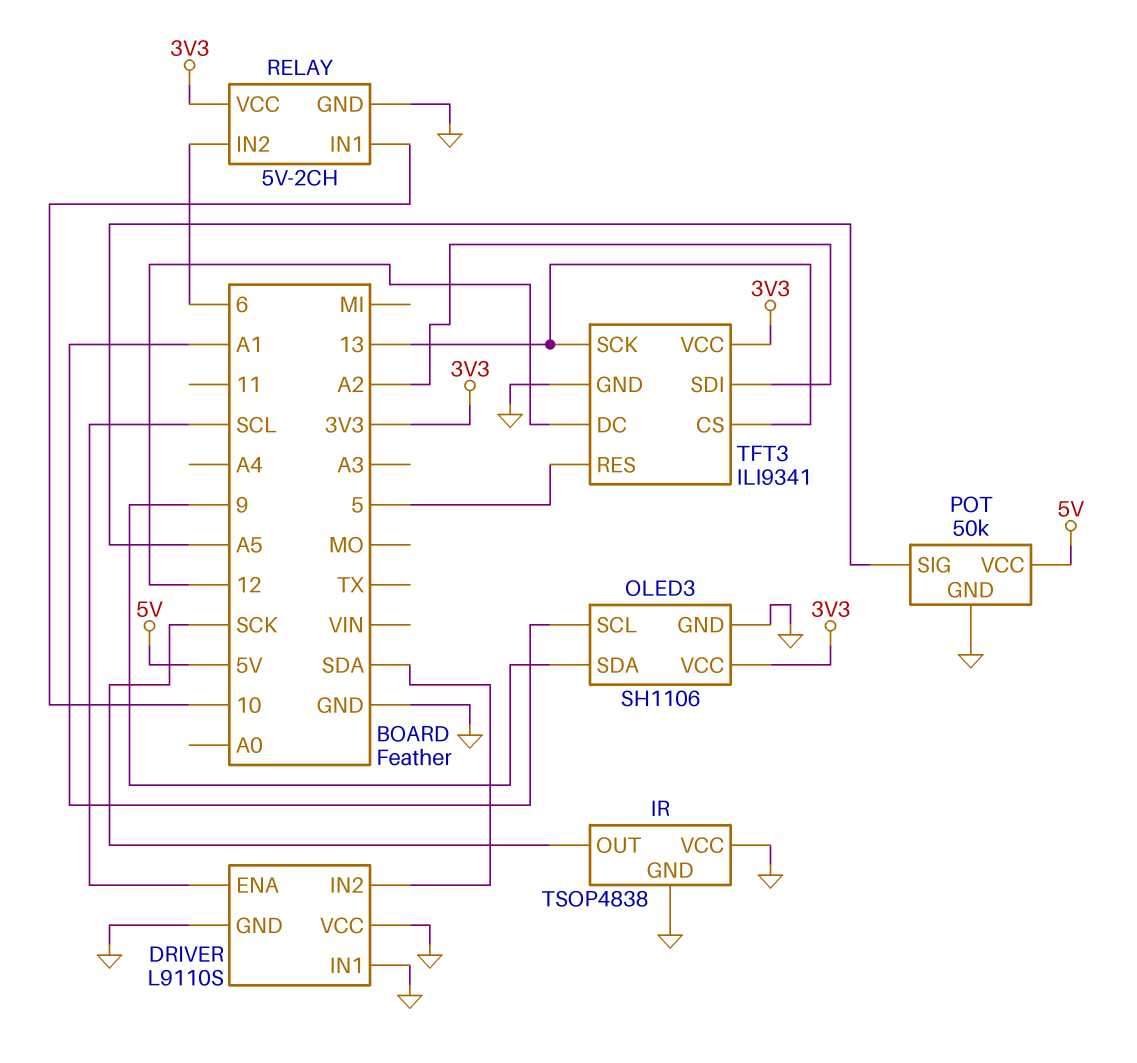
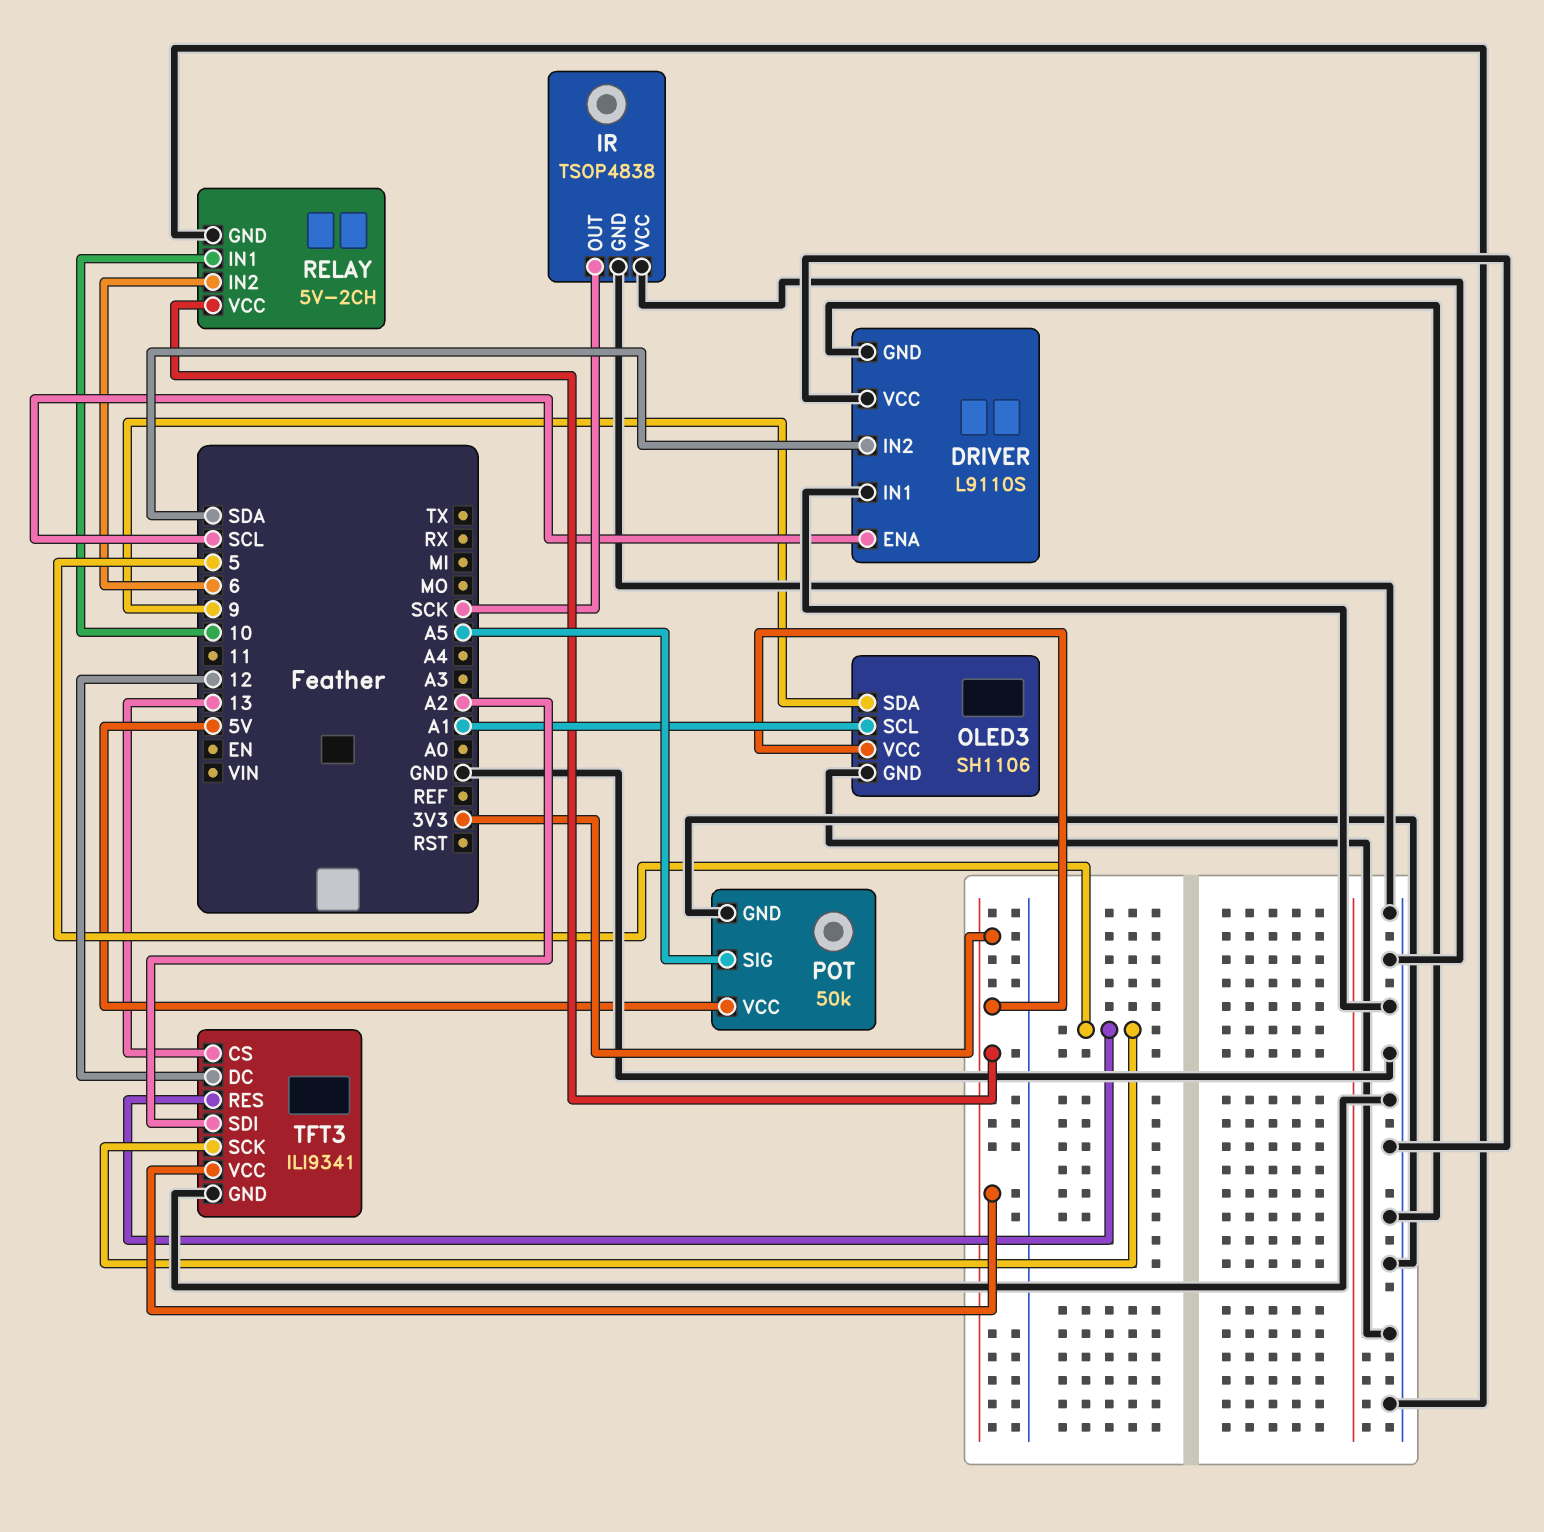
TFT3 pin SCK: 13 -> 5

